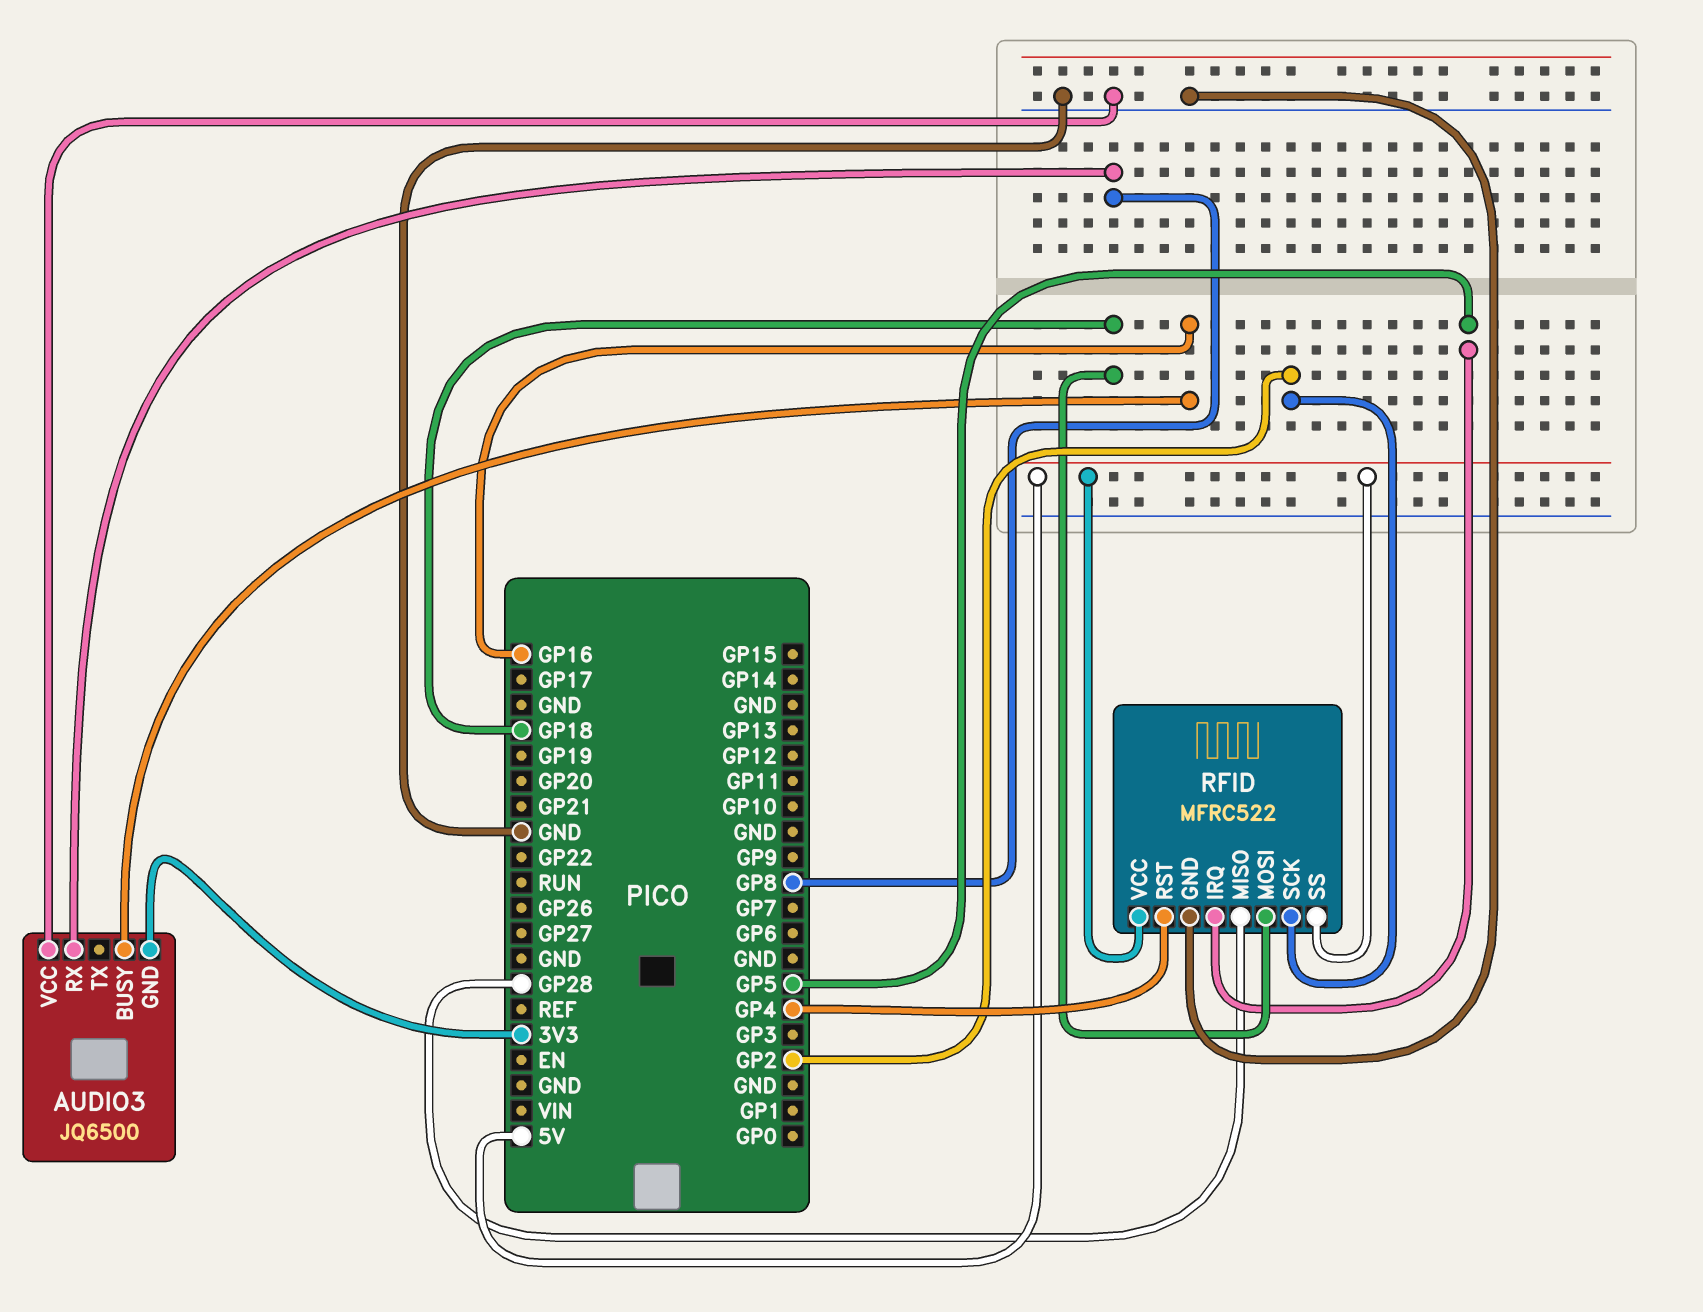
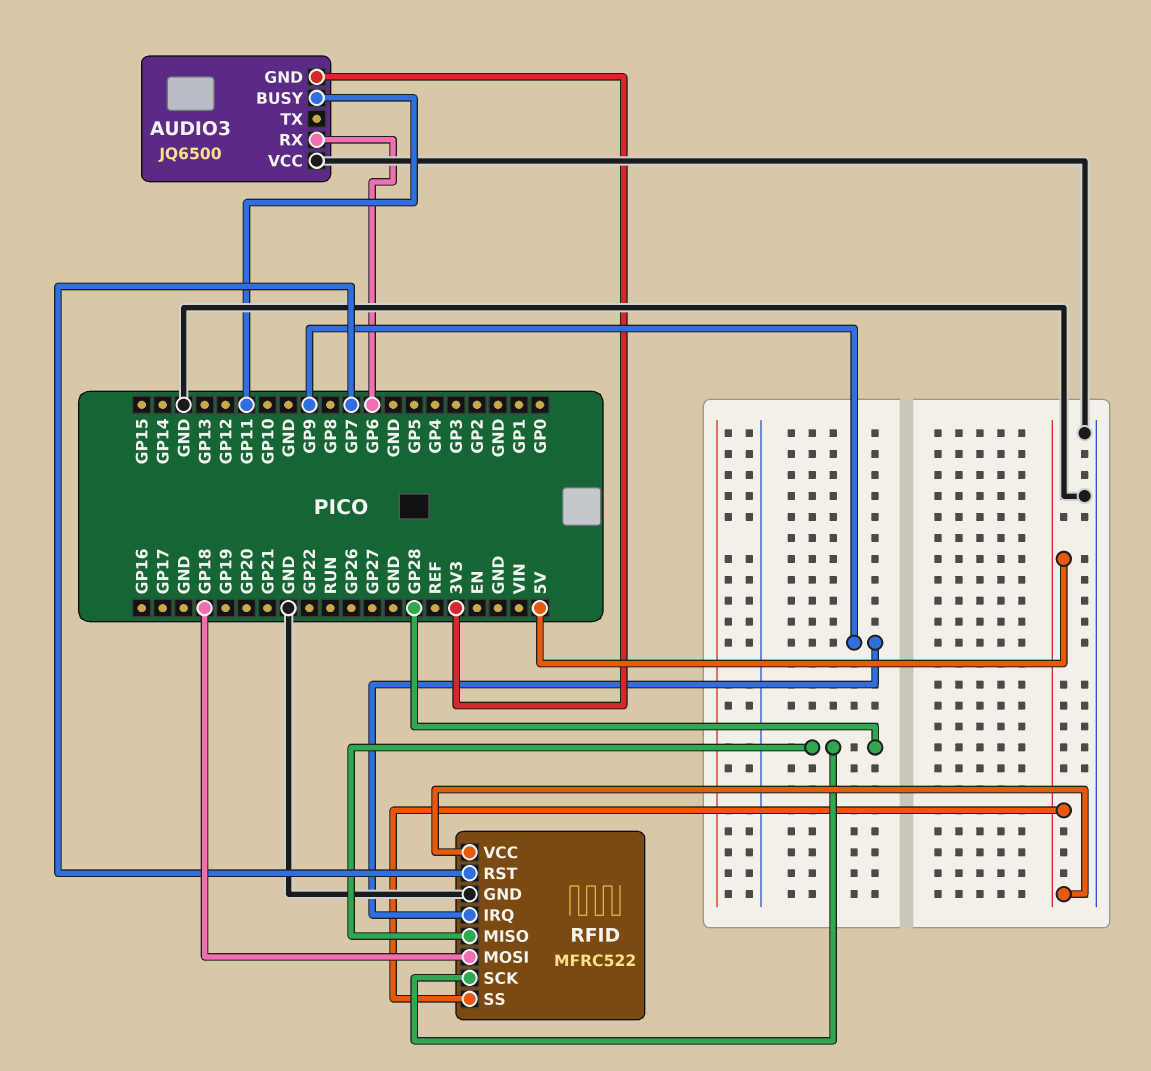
AUDIO3 pin BUSY: GP16 -> GP11
AUDIO3 pin RX: GP8 -> GP6
RFID pin IRQ: GP5 -> GP9
RFID pin RST: GP4 -> GP7
RFID pin SCK: GP2 -> GP28

